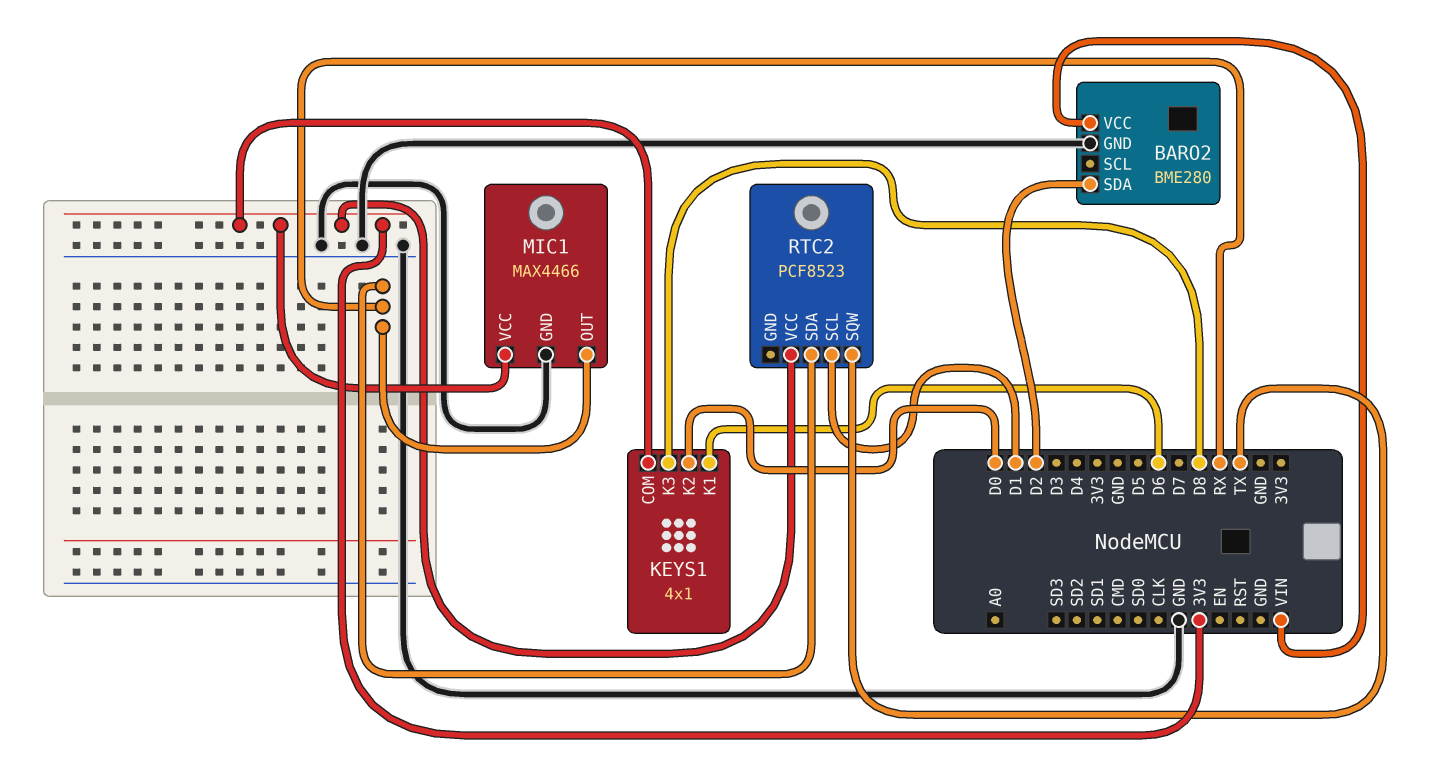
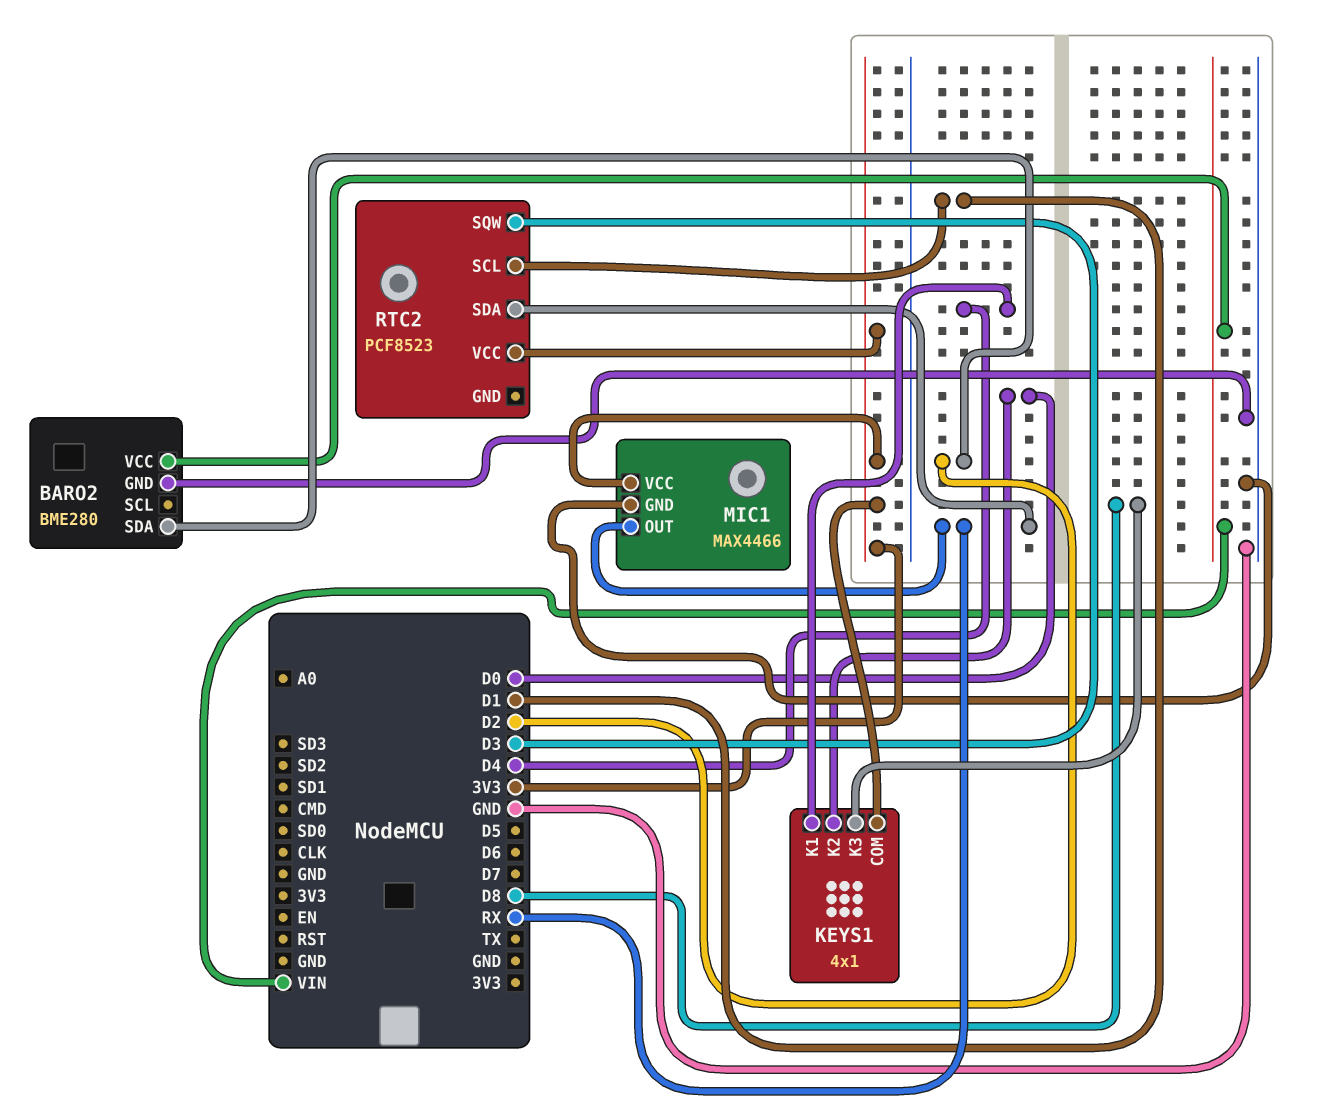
KEYS1 pin K1: D6 -> D4
RTC2 pin SQW: TX -> D3

